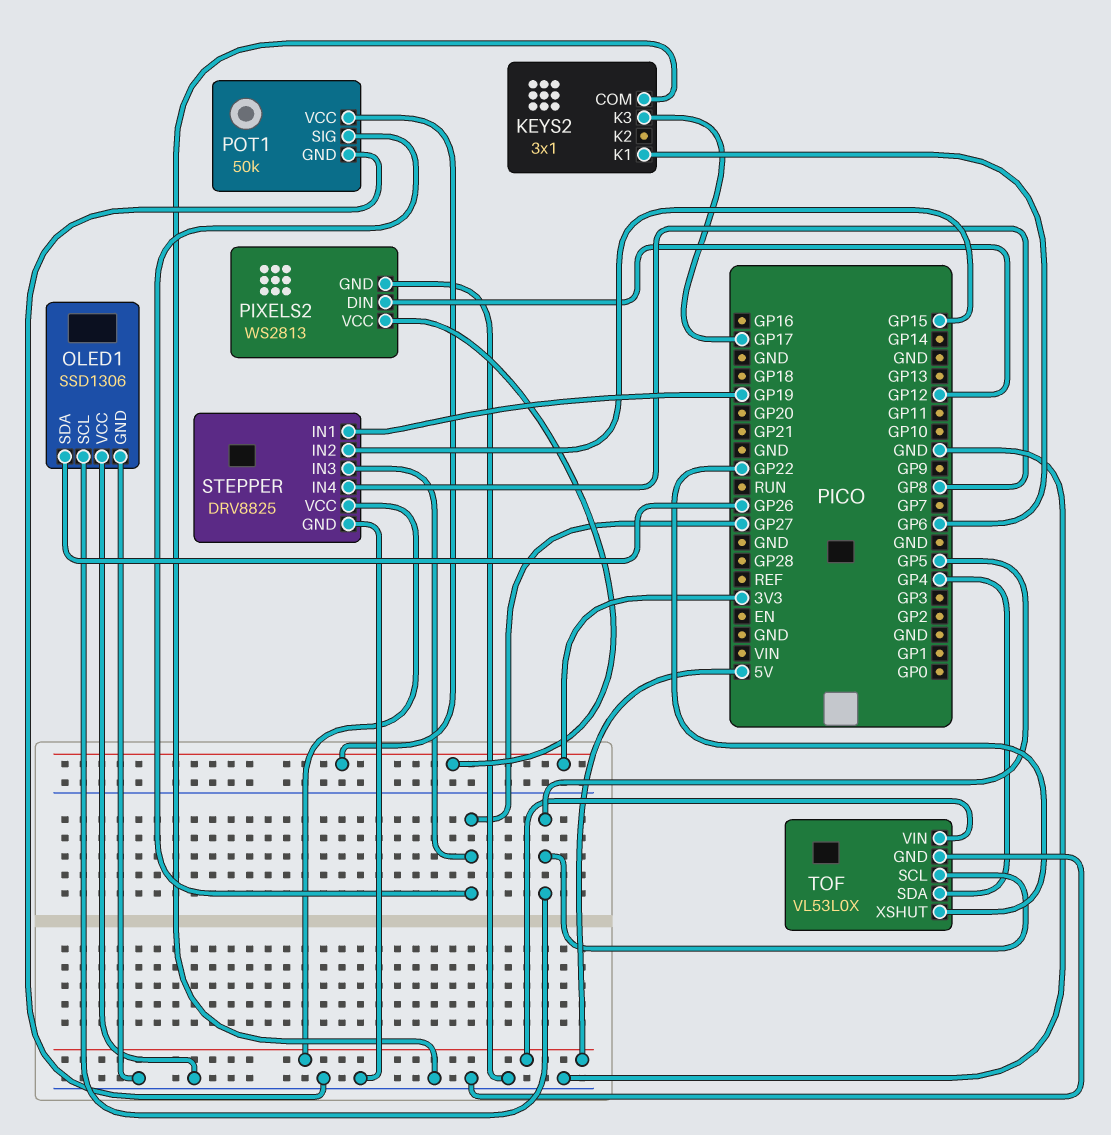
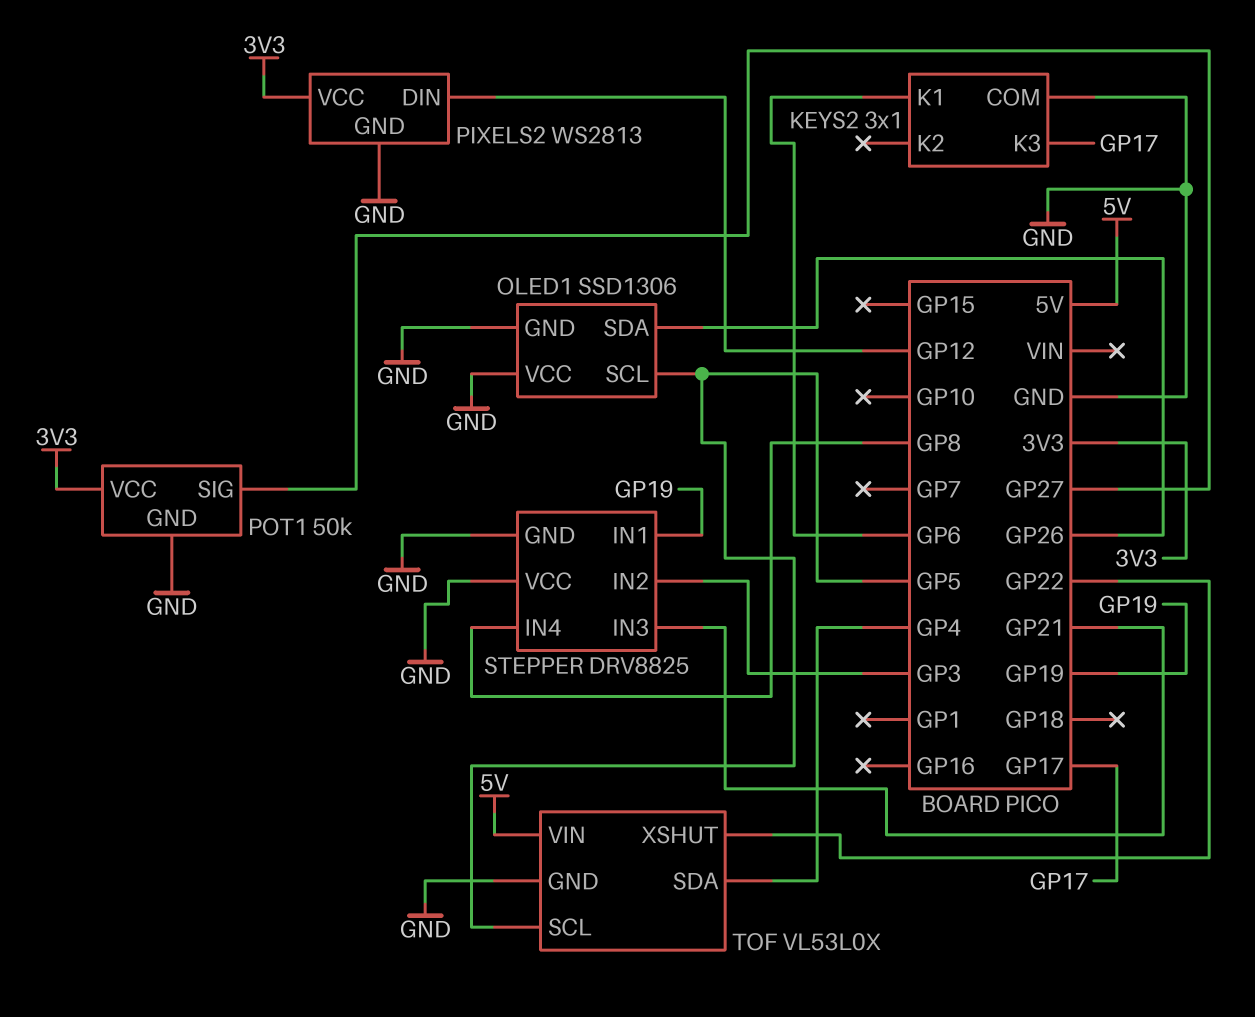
STEPPER pin IN2: GP15 -> GP3
STEPPER pin IN3: GP27 -> GP21
STEPPER pin VCC: 5V -> GND

